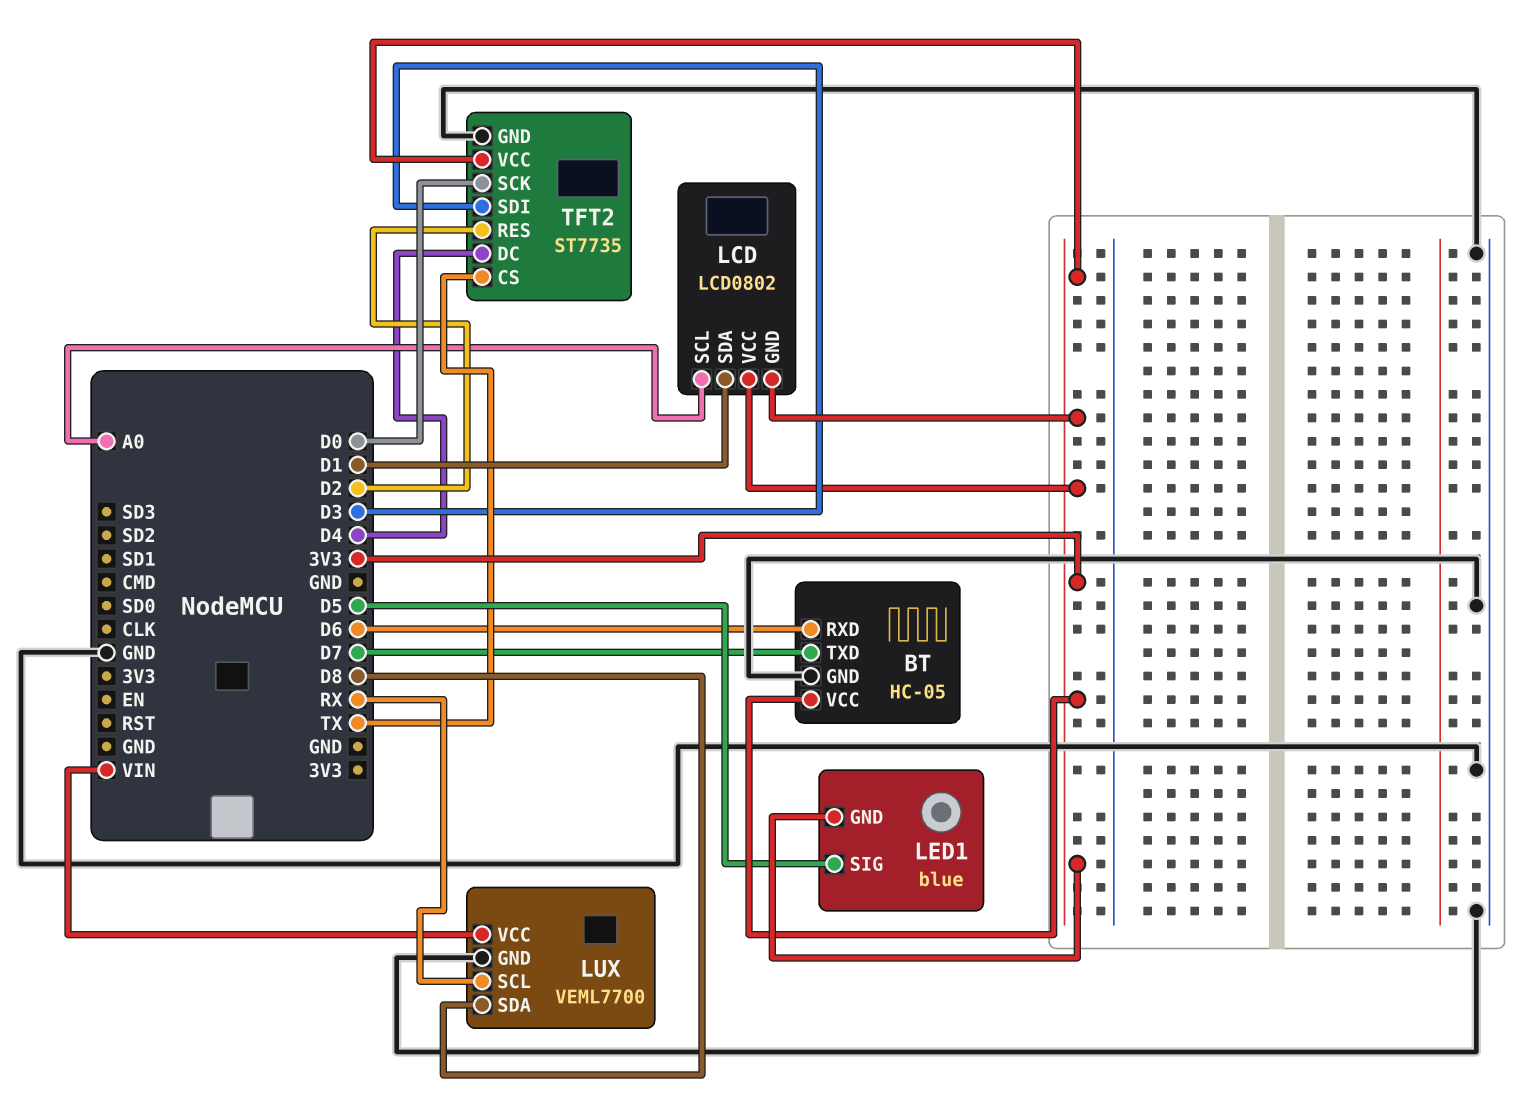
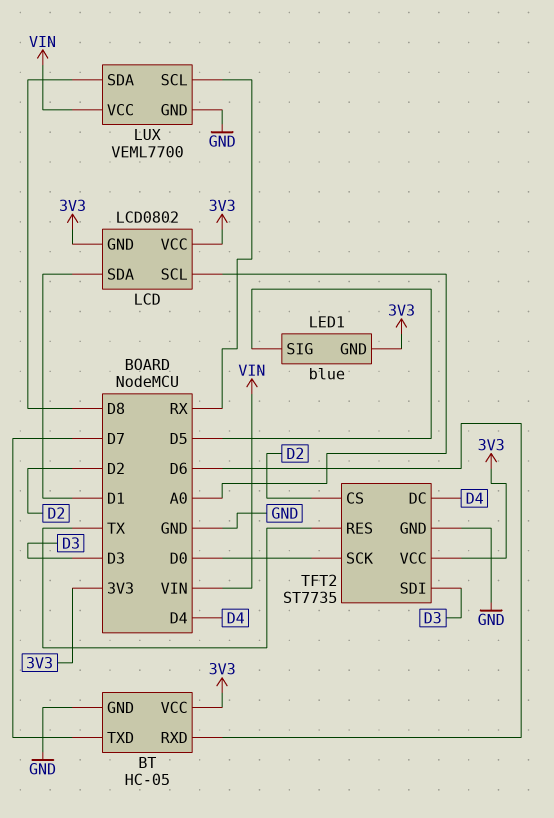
TFT2 pin CS: TX -> D2
TFT2 pin RES: D2 -> TX

